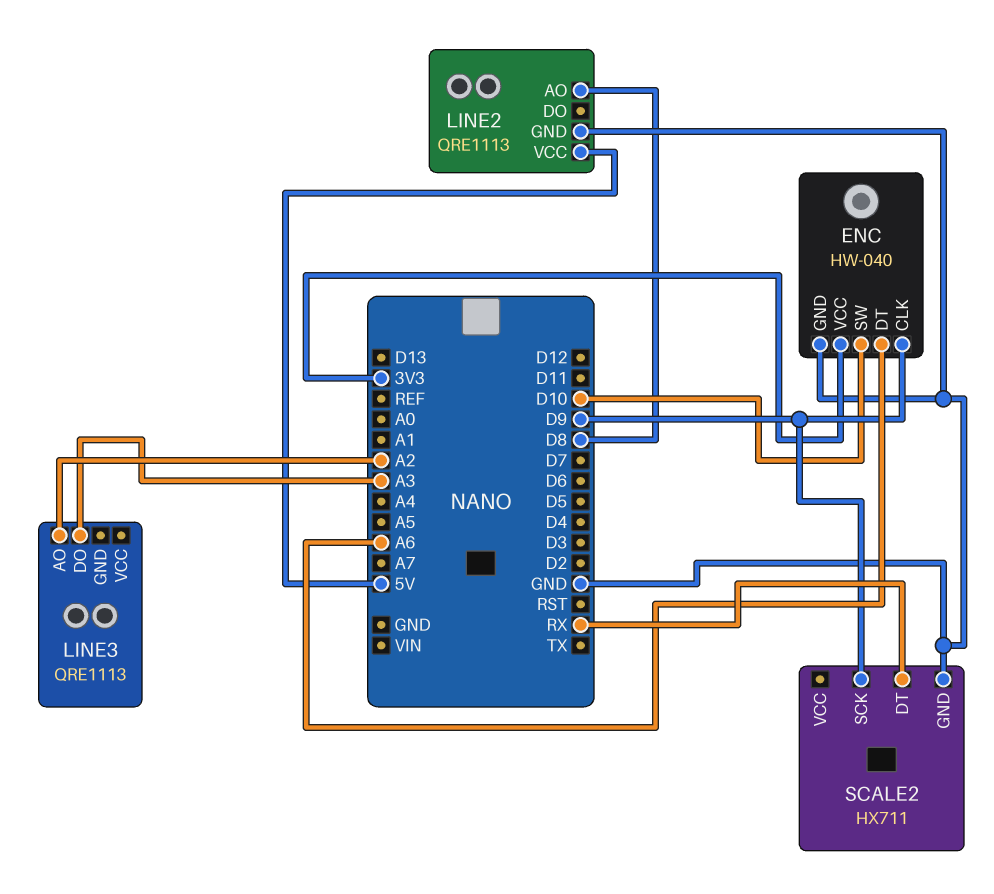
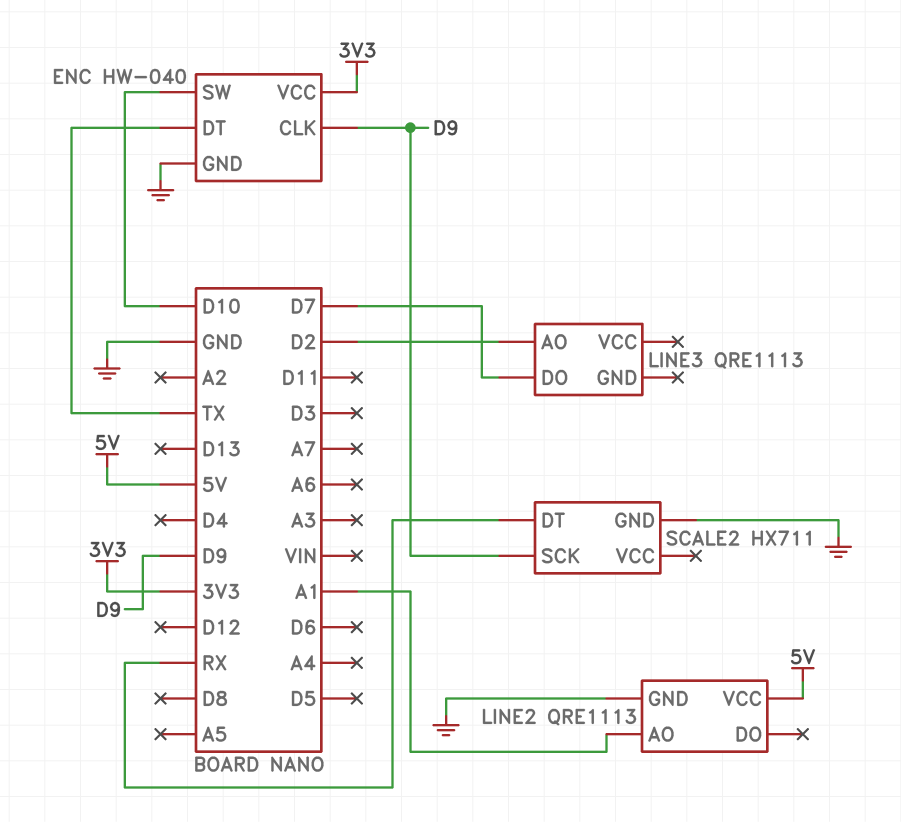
ENC pin DT: A6 -> TX
LINE2 pin AO: D8 -> A1
LINE3 pin AO: A2 -> D2
LINE3 pin DO: A3 -> D7

